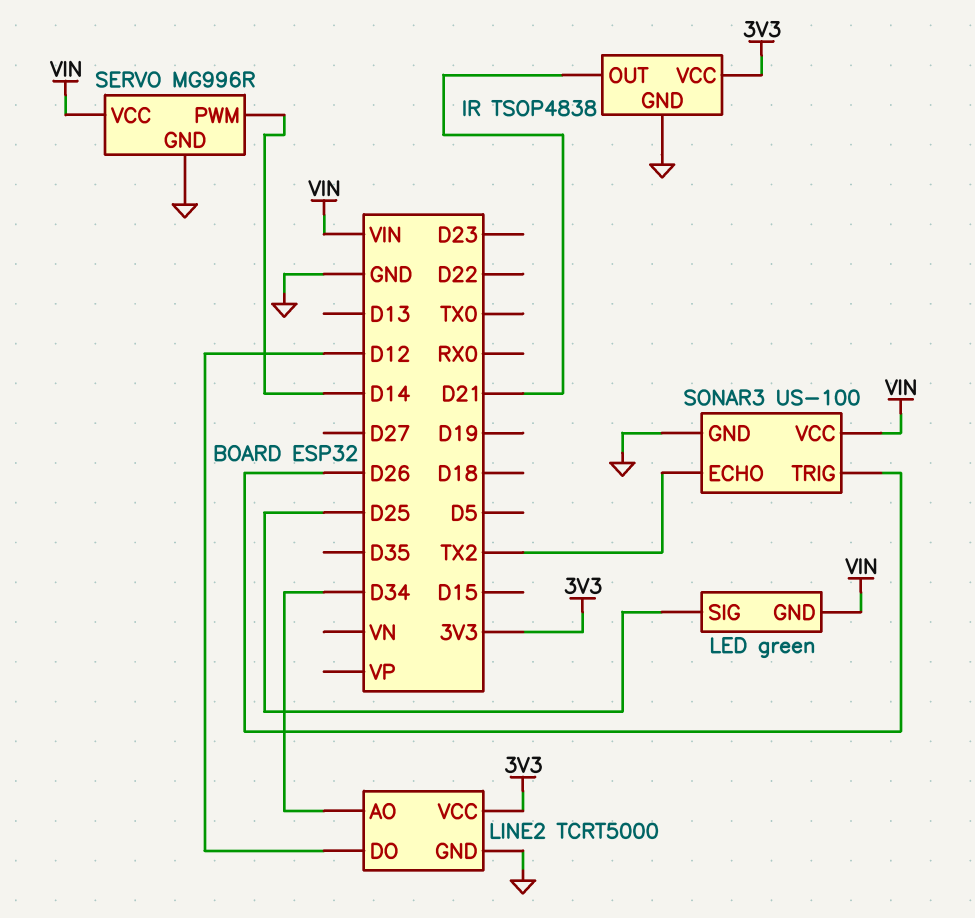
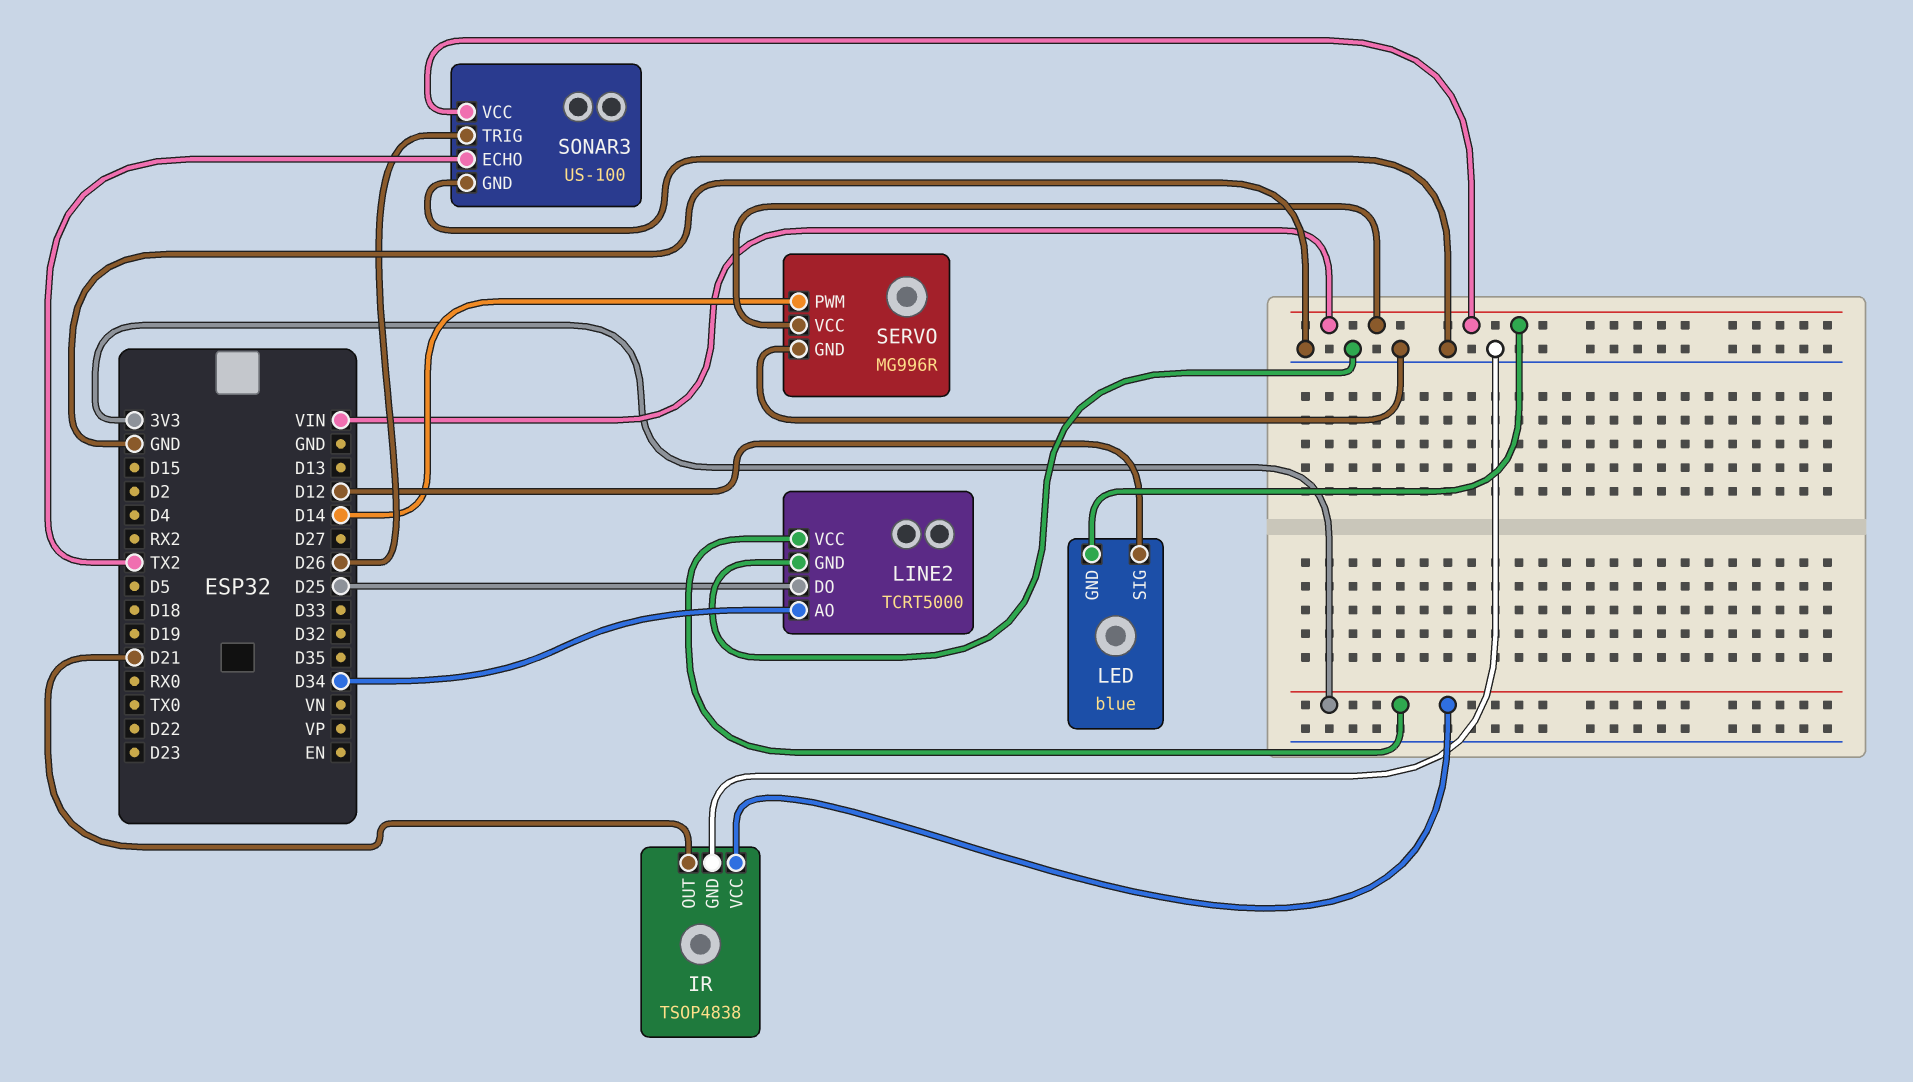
LED: green -> blue
LED pin SIG: D25 -> D12
LINE2 pin DO: D12 -> D25

